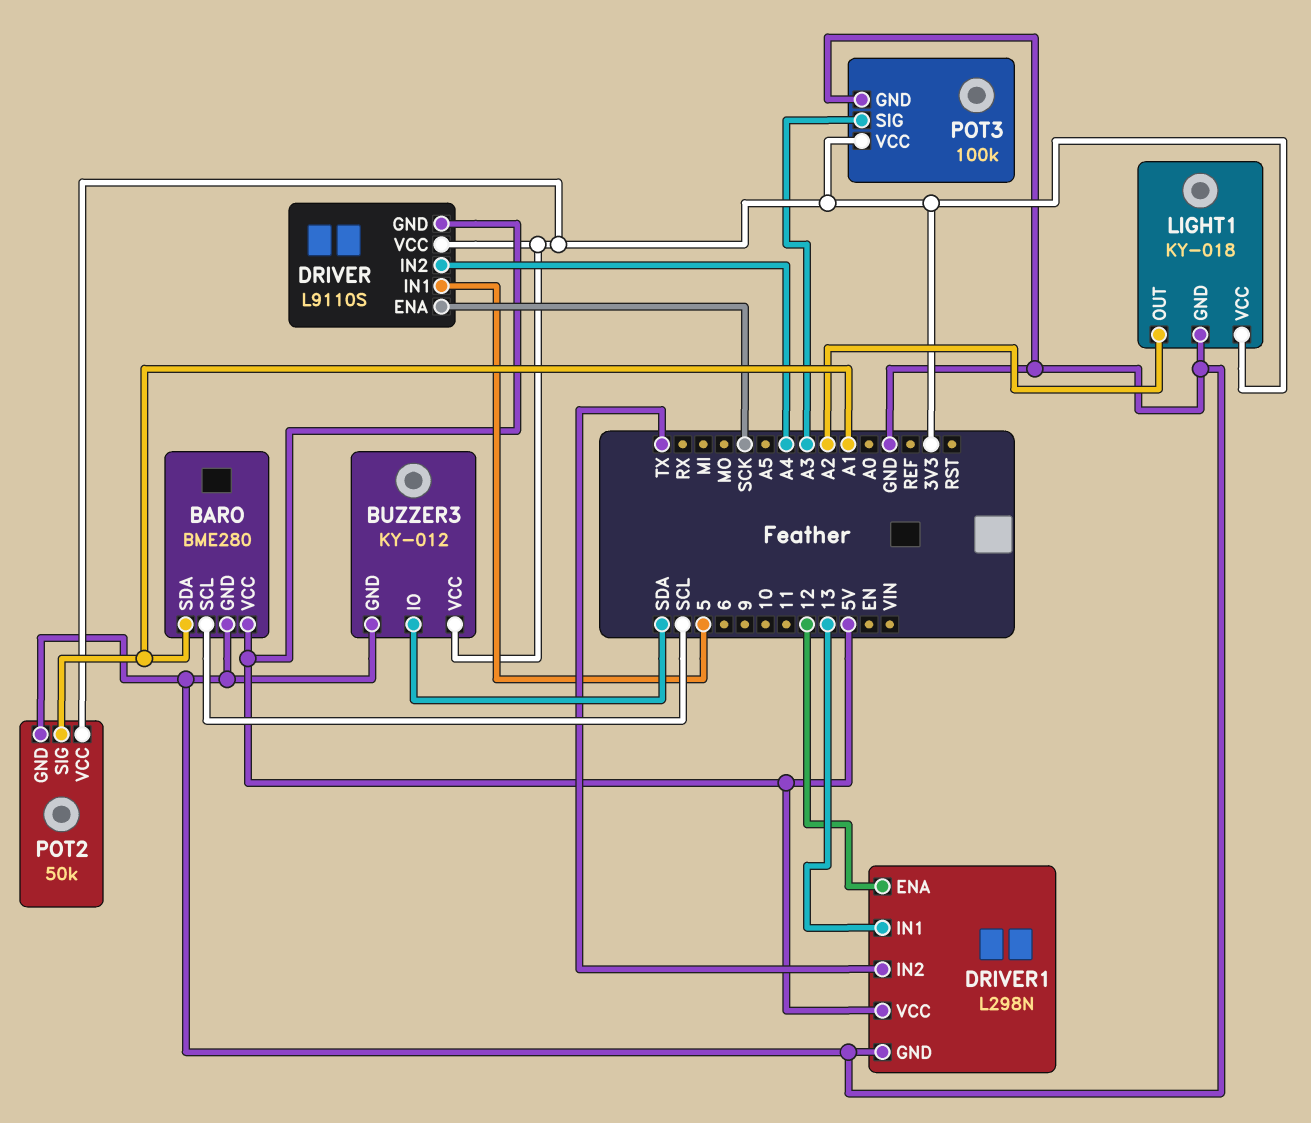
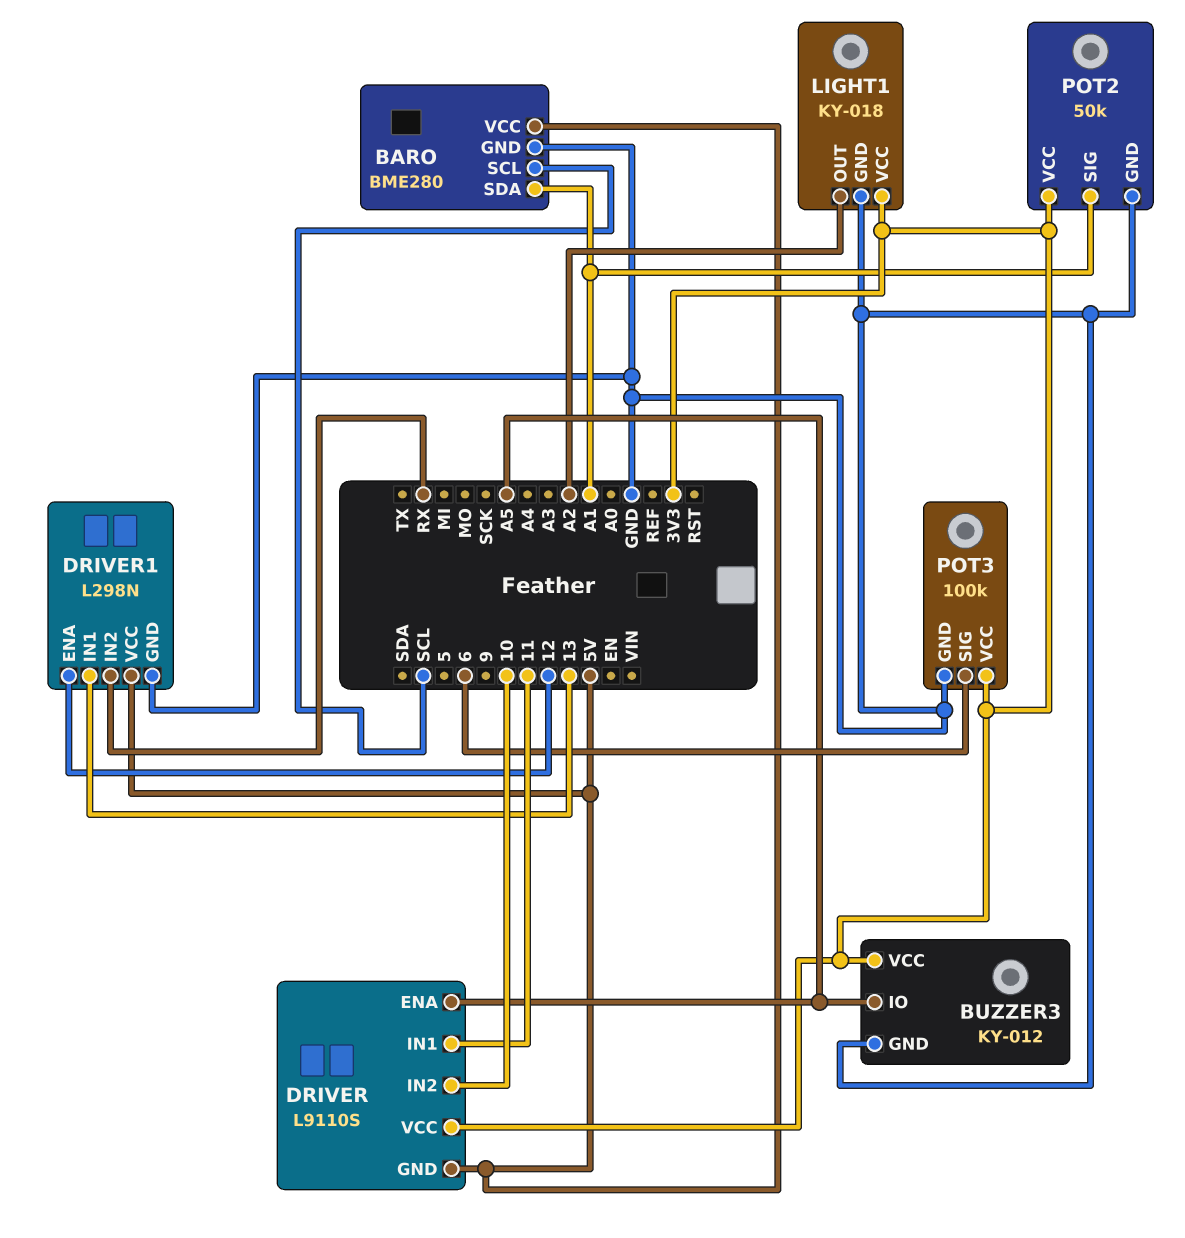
BUZZER3 pin IO: SDA -> A5
DRIVER pin ENA: SCK -> A5
DRIVER pin IN1: 5 -> 11
DRIVER pin IN2: A4 -> 10
DRIVER1 pin IN2: TX -> RX
POT3 pin SIG: A3 -> 6

